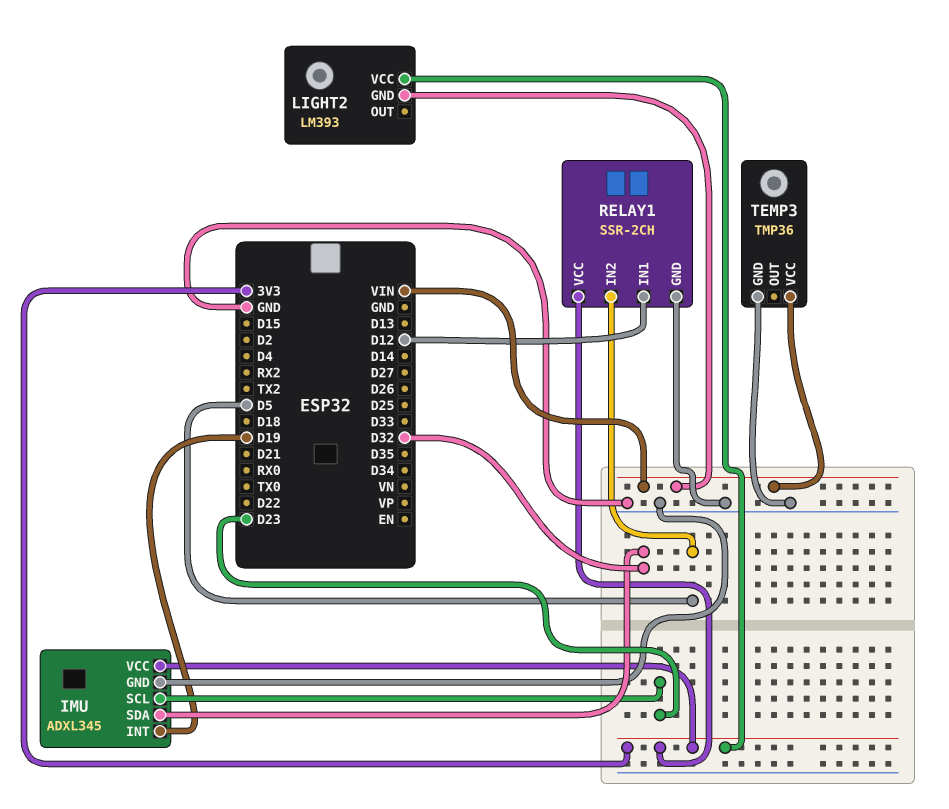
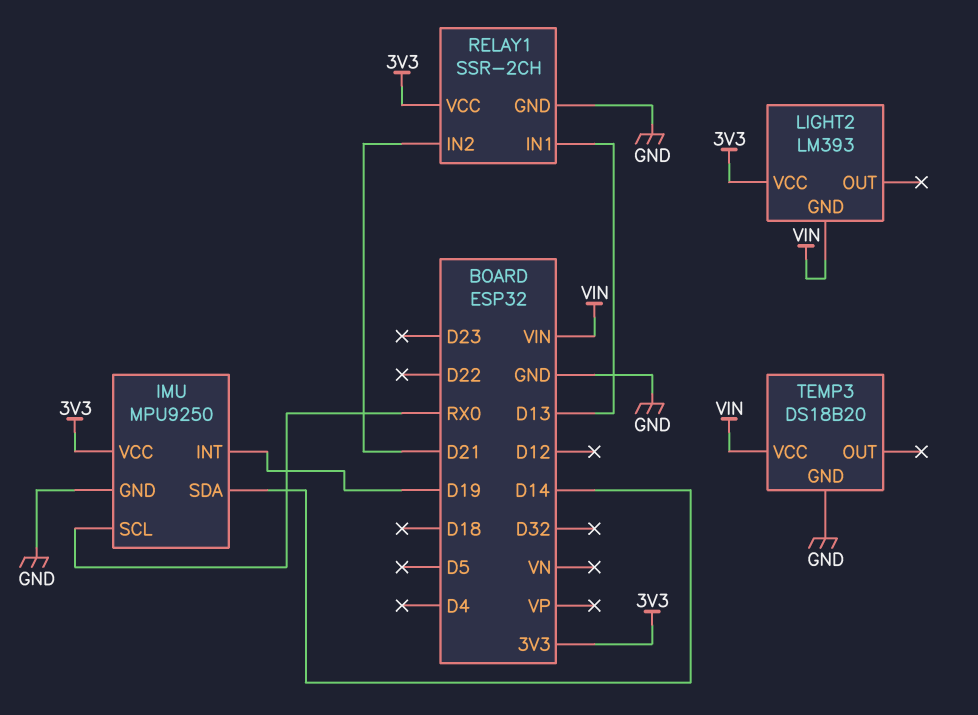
IMU: ADXL345 -> MPU9250
IMU pin SCL: D23 -> RX0
IMU pin SDA: D32 -> D14
RELAY1 pin IN1: D12 -> D13
RELAY1 pin IN2: D5 -> D21
TEMP3: TMP36 -> DS18B20

